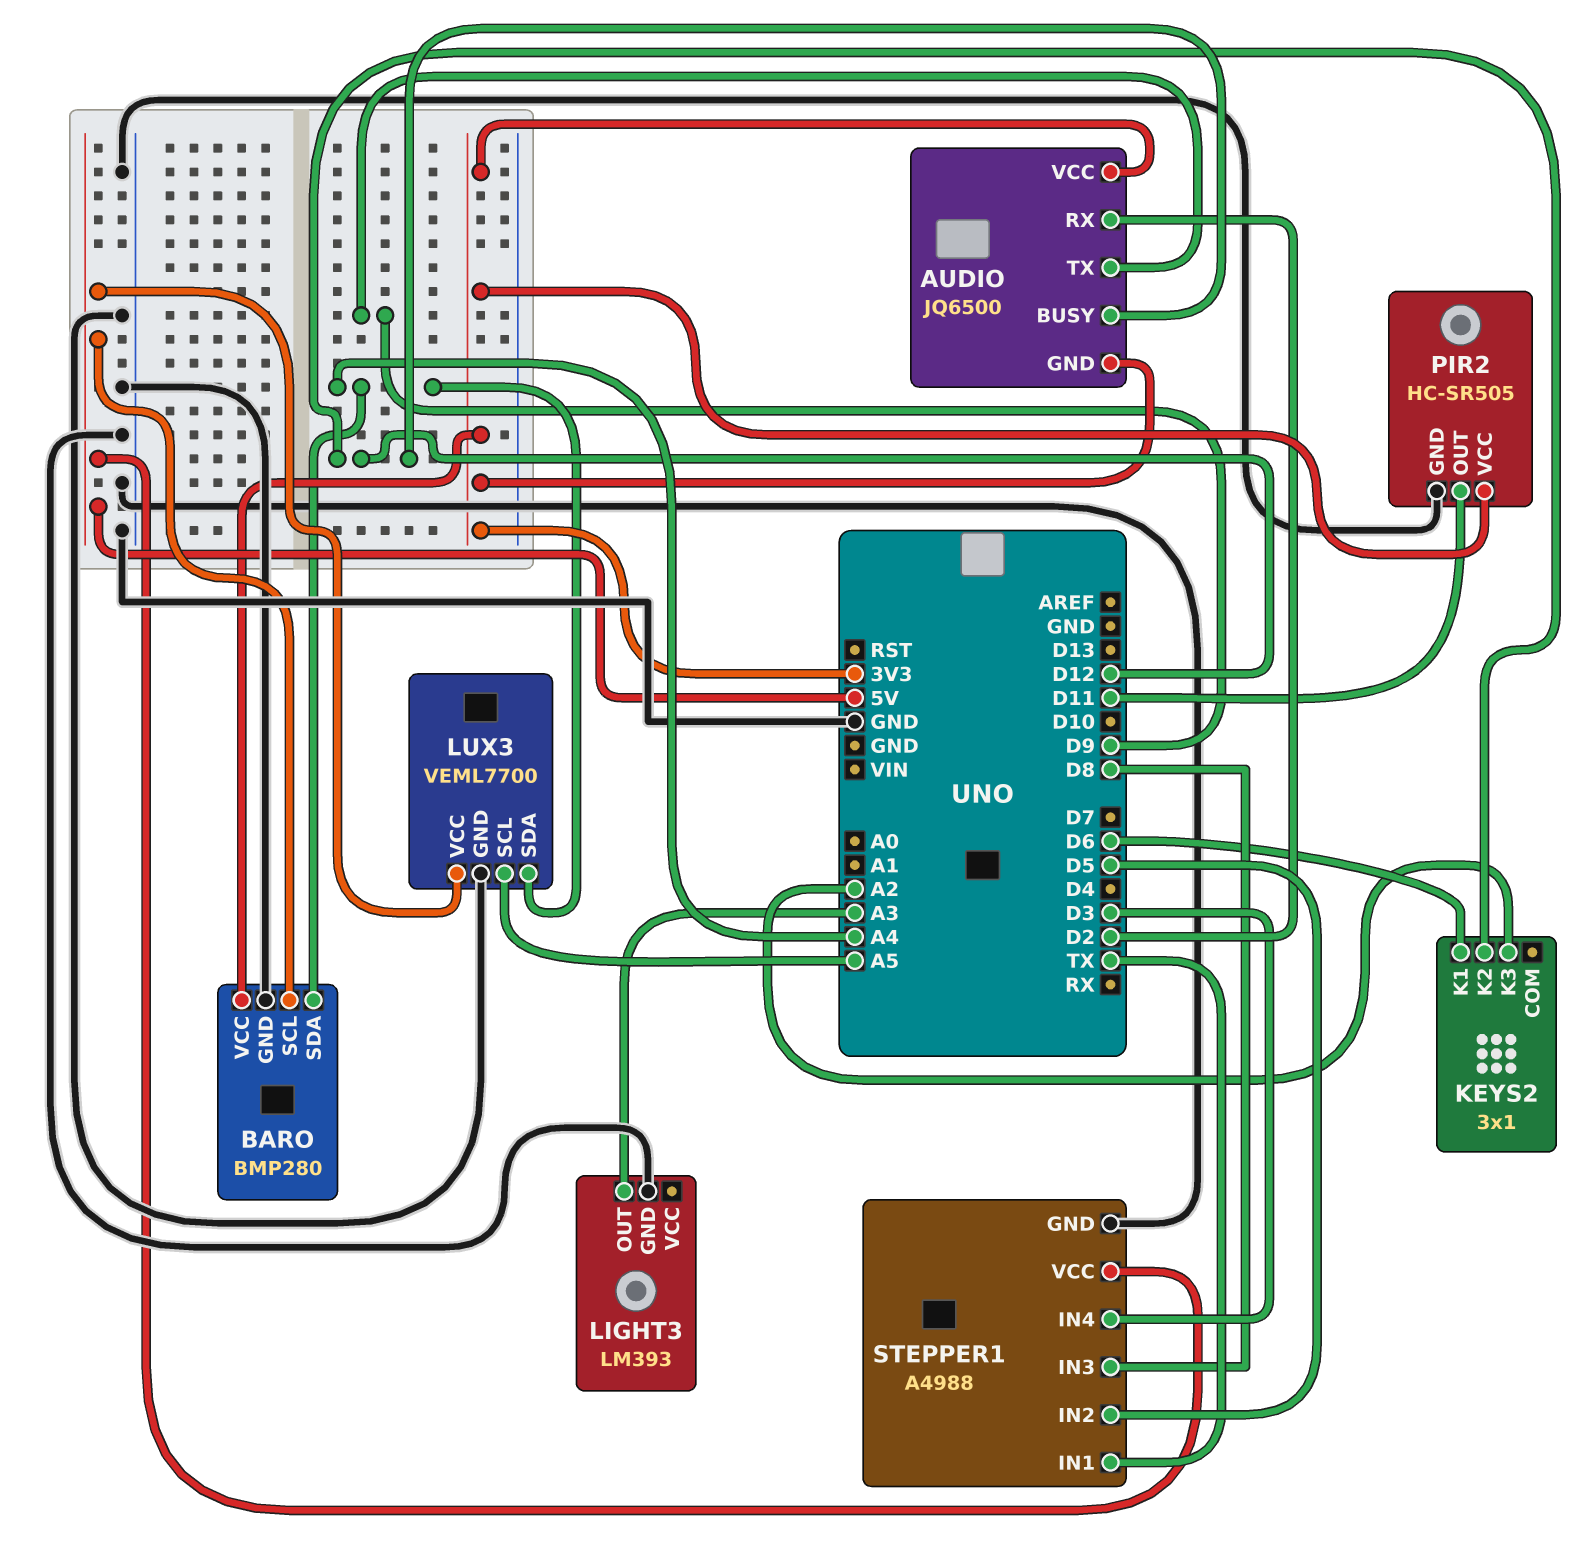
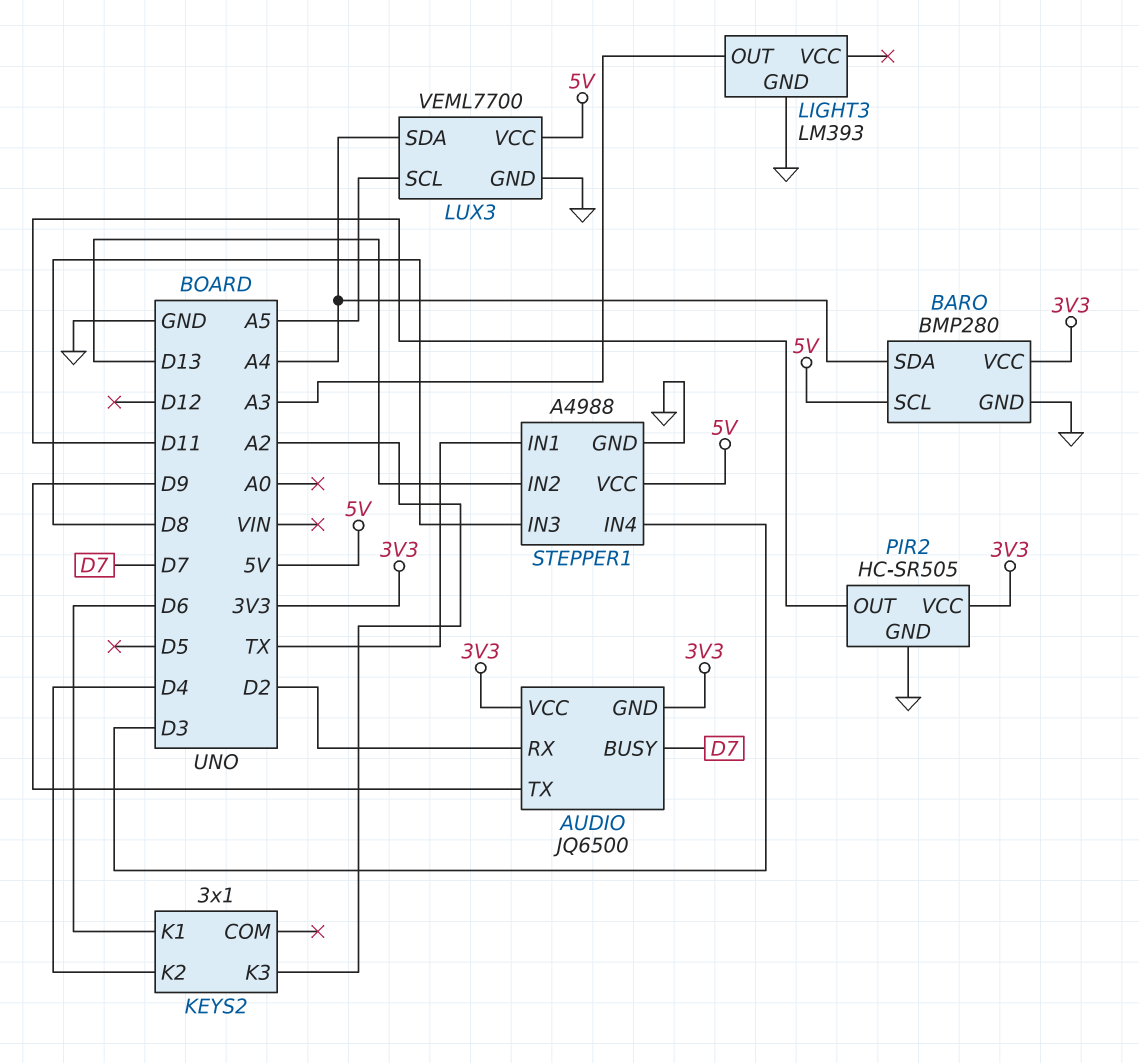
AUDIO pin BUSY: D12 -> D7
KEYS2 pin K2: D12 -> D4
STEPPER1 pin IN2: D5 -> D13

